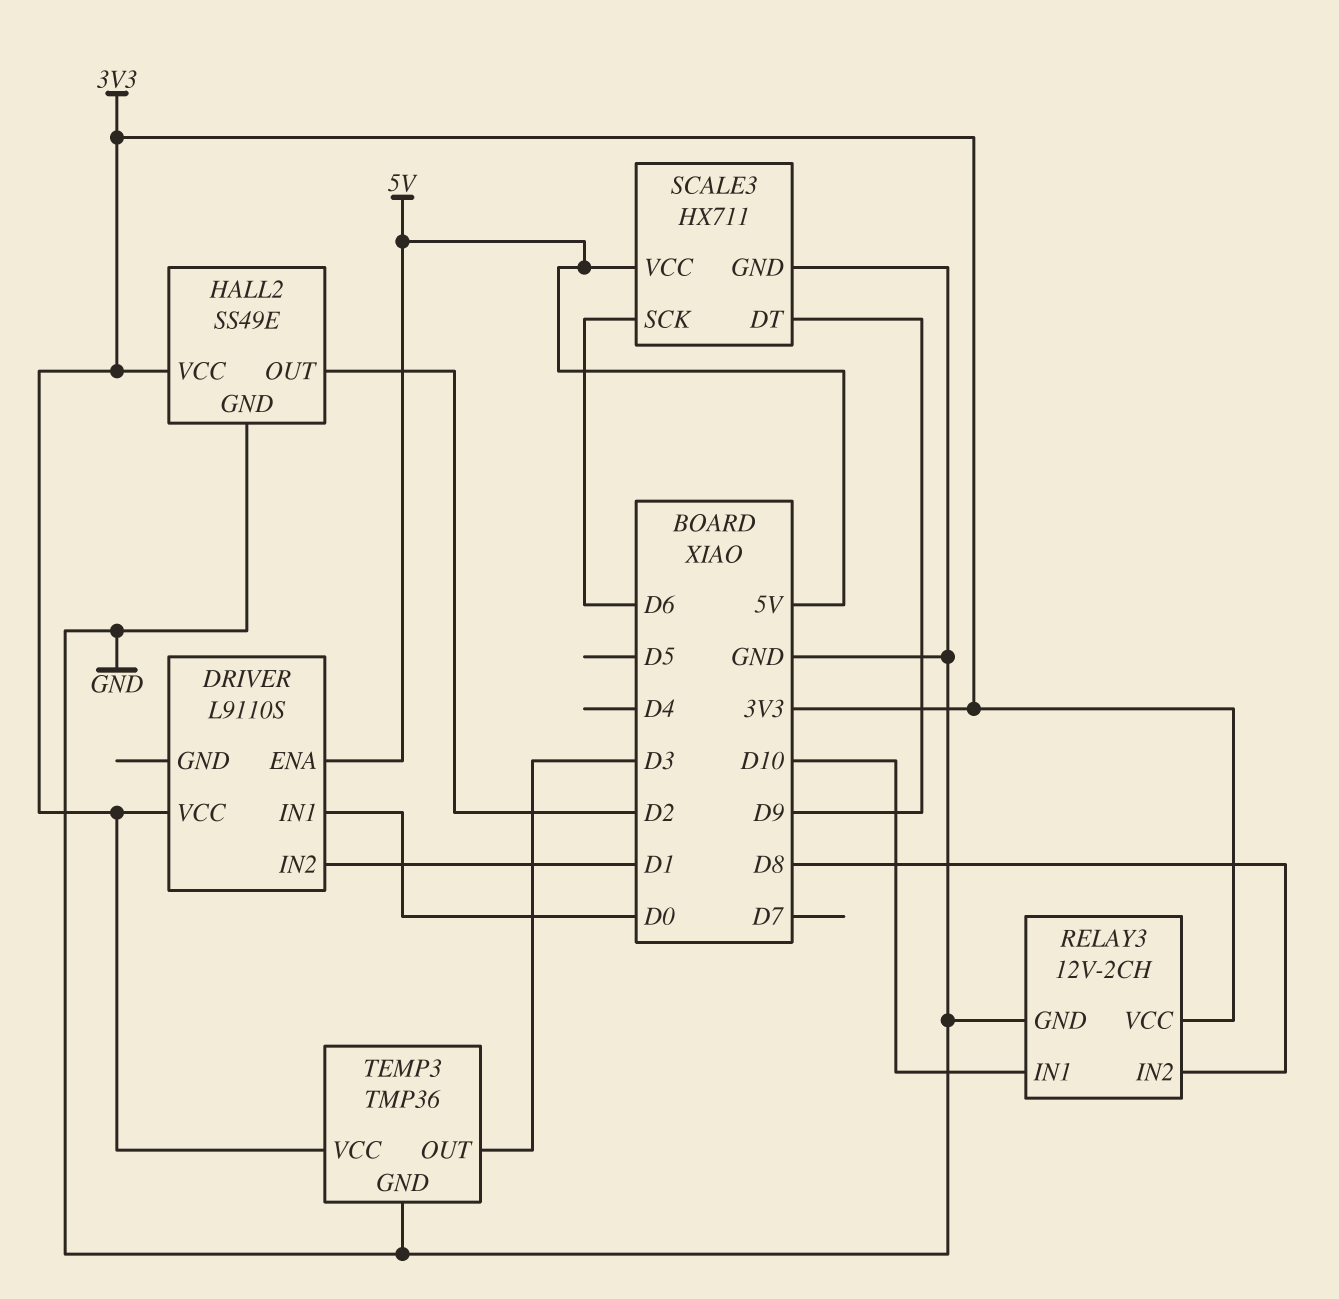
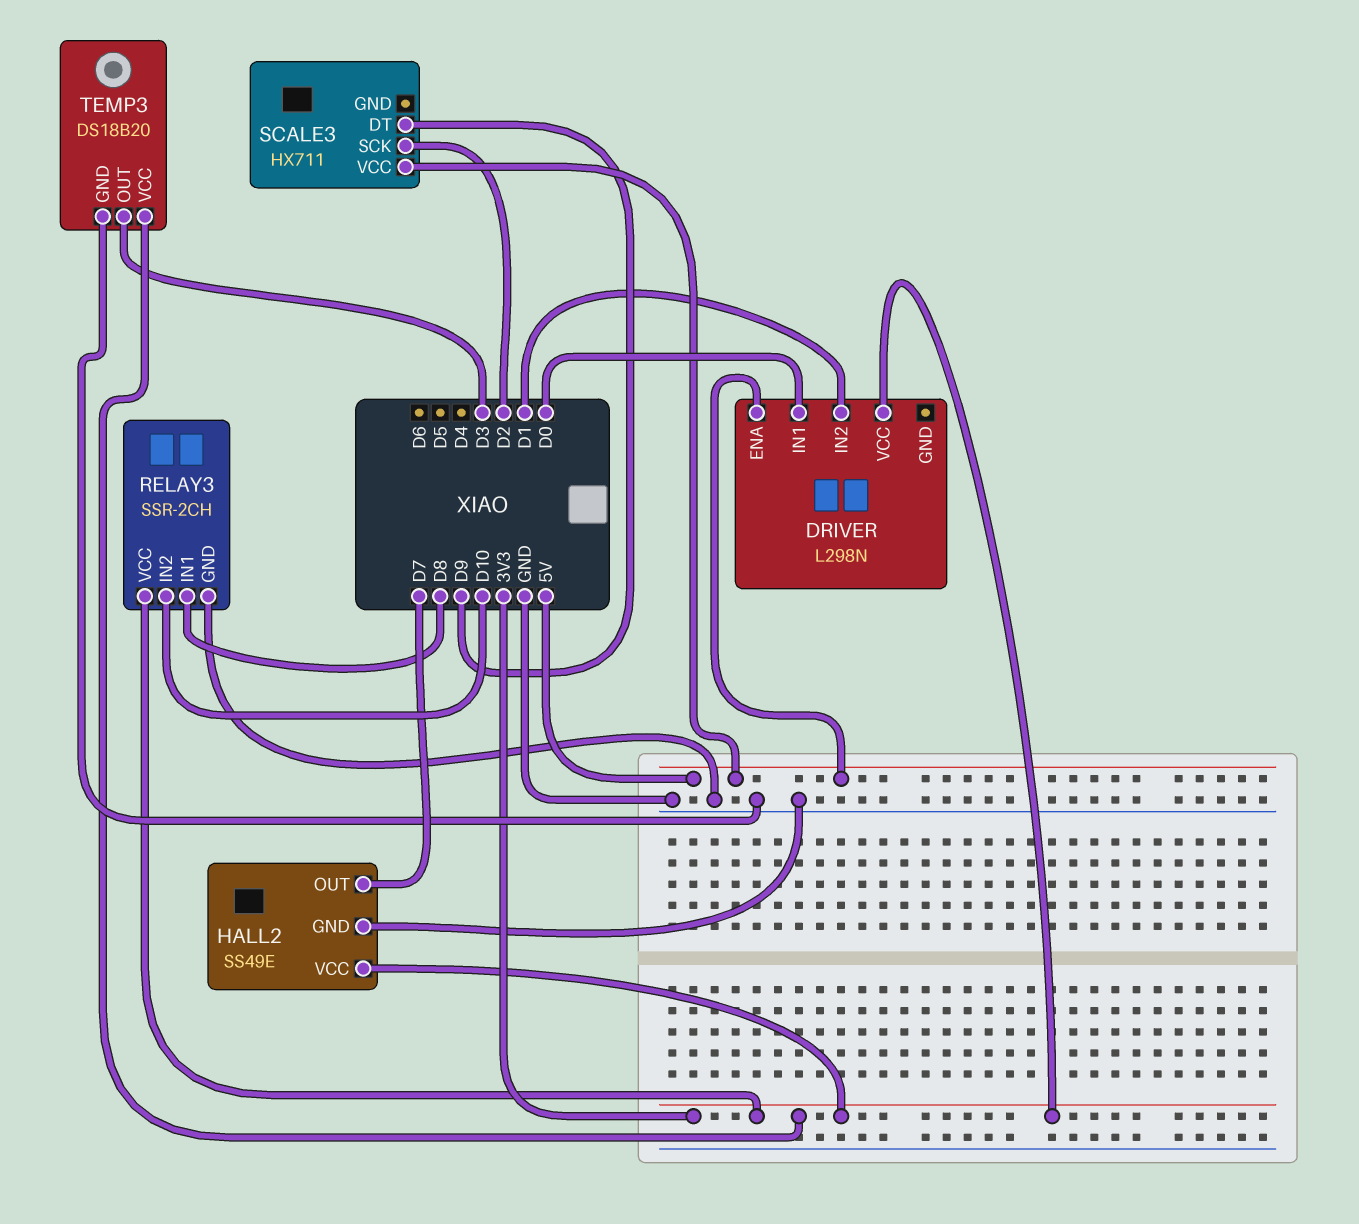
DRIVER: L9110S -> L298N
HALL2 pin OUT: D2 -> D7
RELAY3: 12V-2CH -> SSR-2CH
RELAY3 pin IN1: D10 -> D8
RELAY3 pin IN2: D8 -> D10
SCALE3 pin GND: GND -> none
SCALE3 pin SCK: D6 -> D2
TEMP3: TMP36 -> DS18B20

